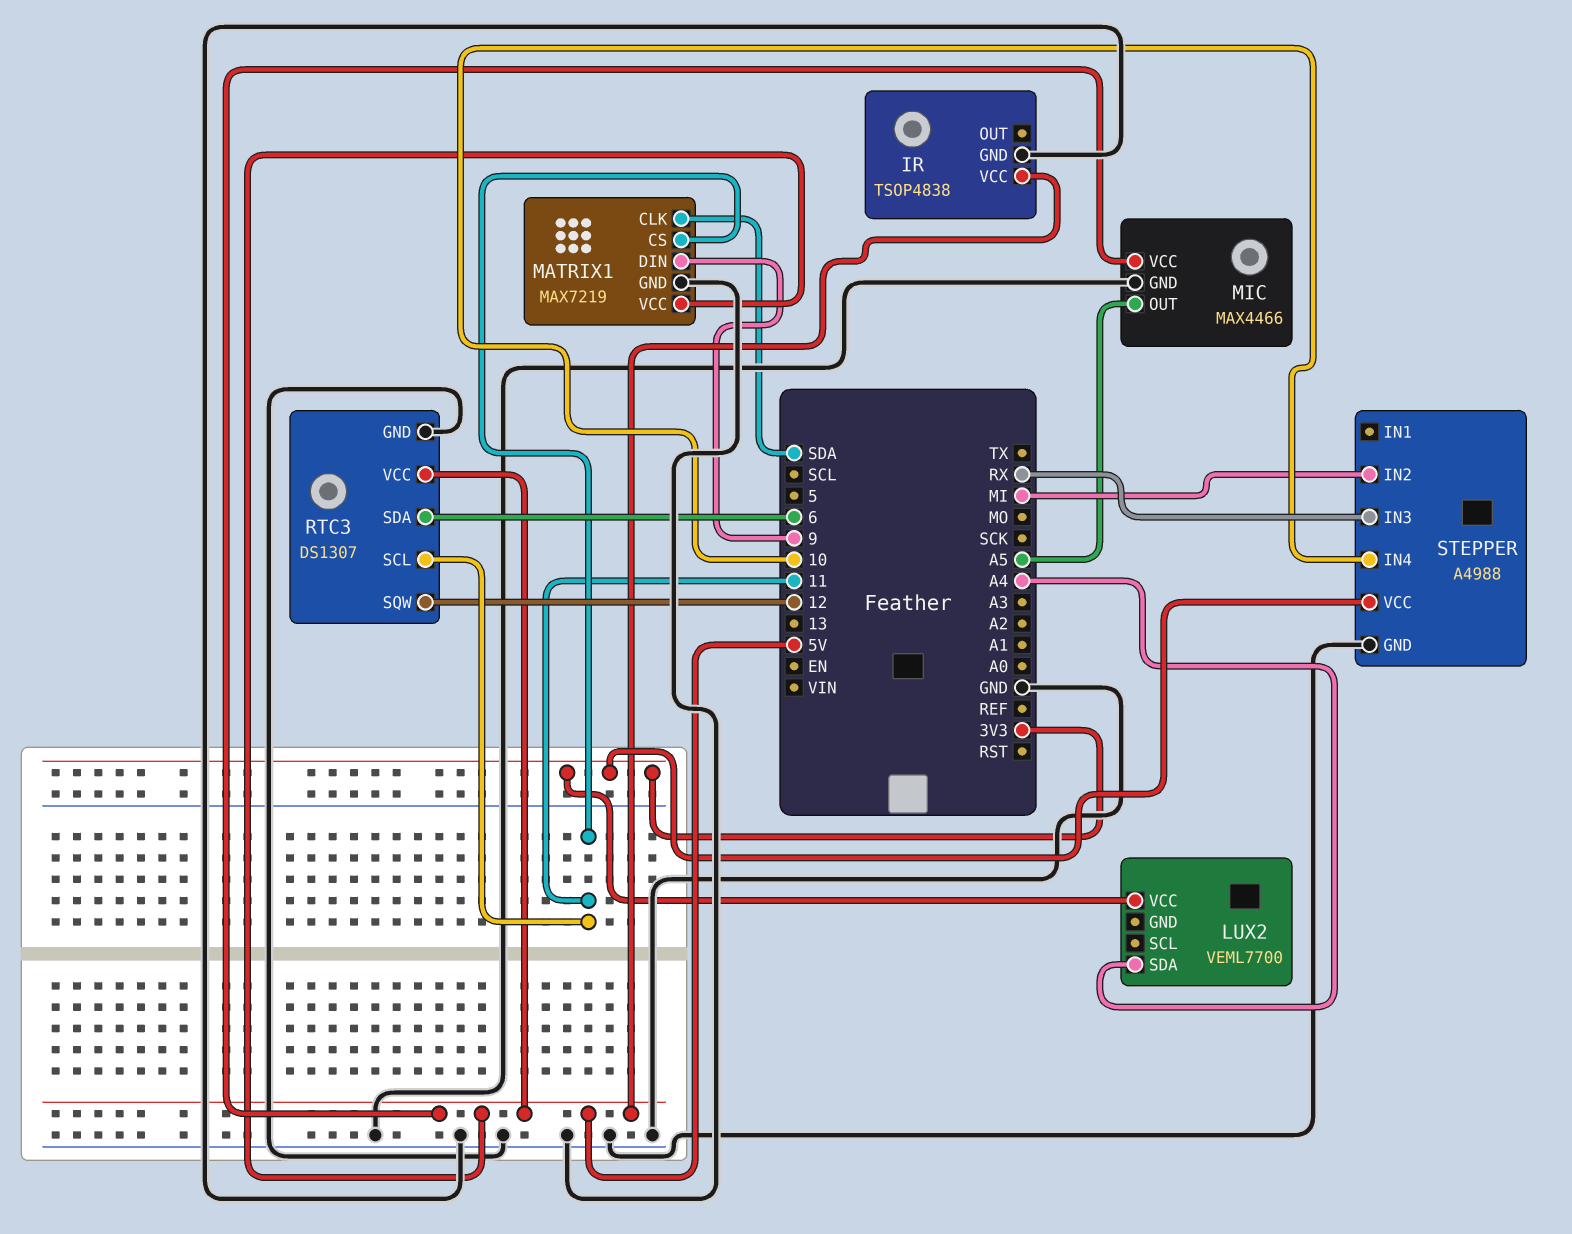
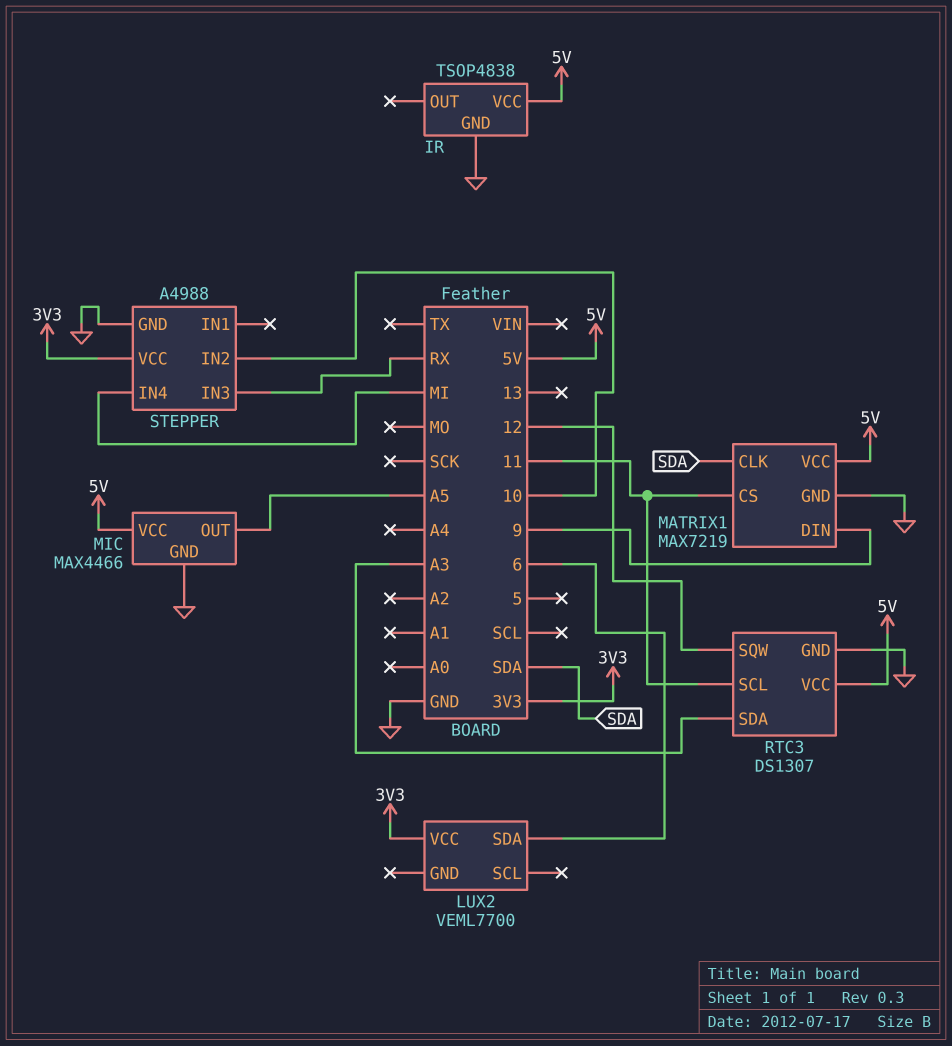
LUX2 pin SDA: A4 -> 6
RTC3 pin SDA: 6 -> A3
STEPPER pin IN2: MI -> 10
STEPPER pin IN4: 10 -> MI

